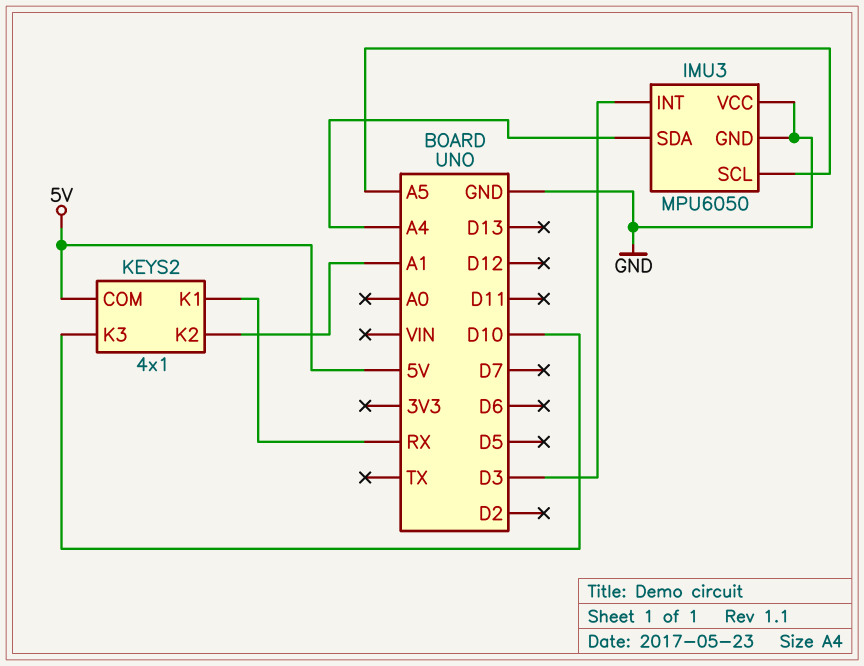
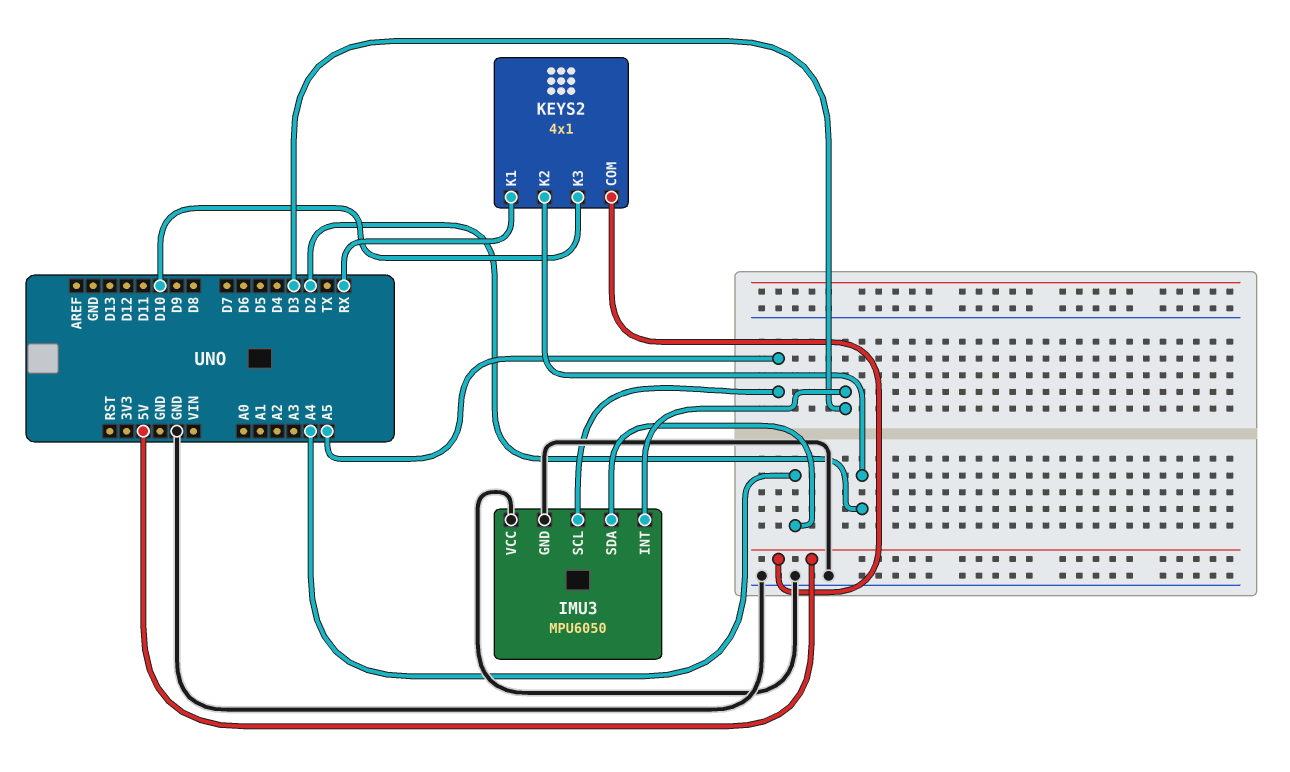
KEYS2 pin K2: A1 -> D2

